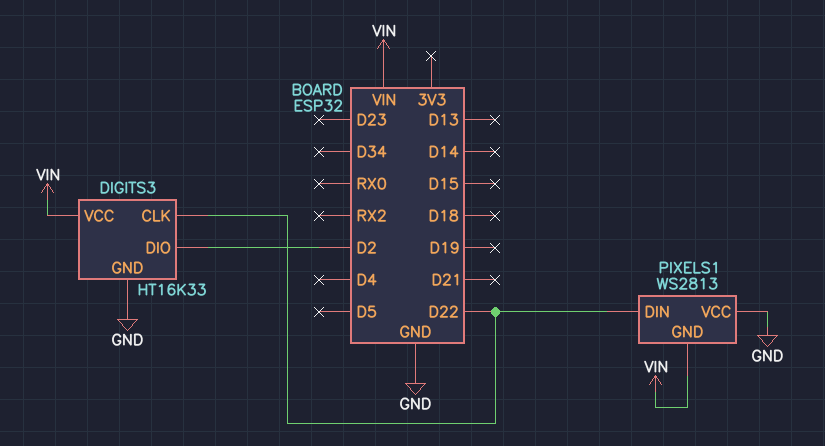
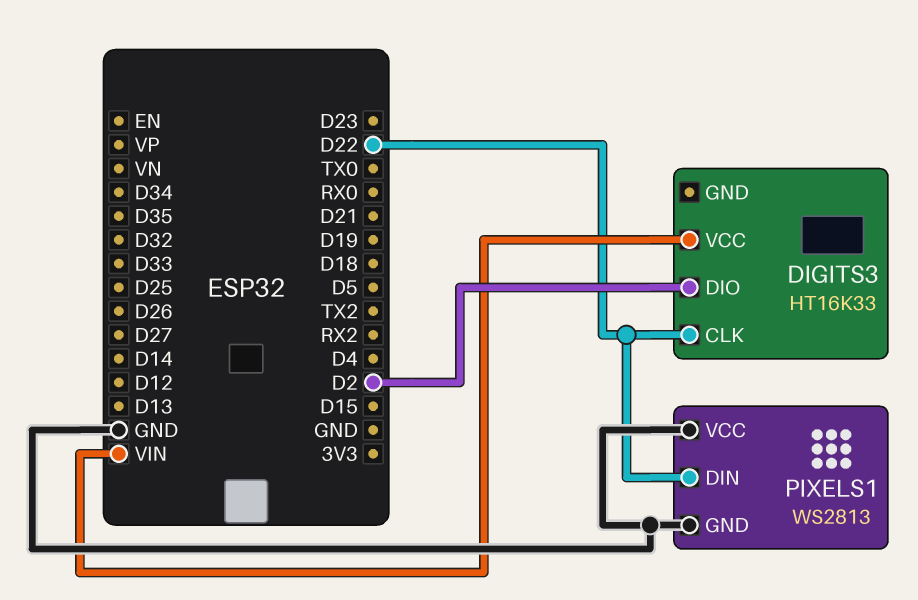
DIGITS3 pin GND: GND -> none
PIXELS1 pin GND: VIN -> GND

